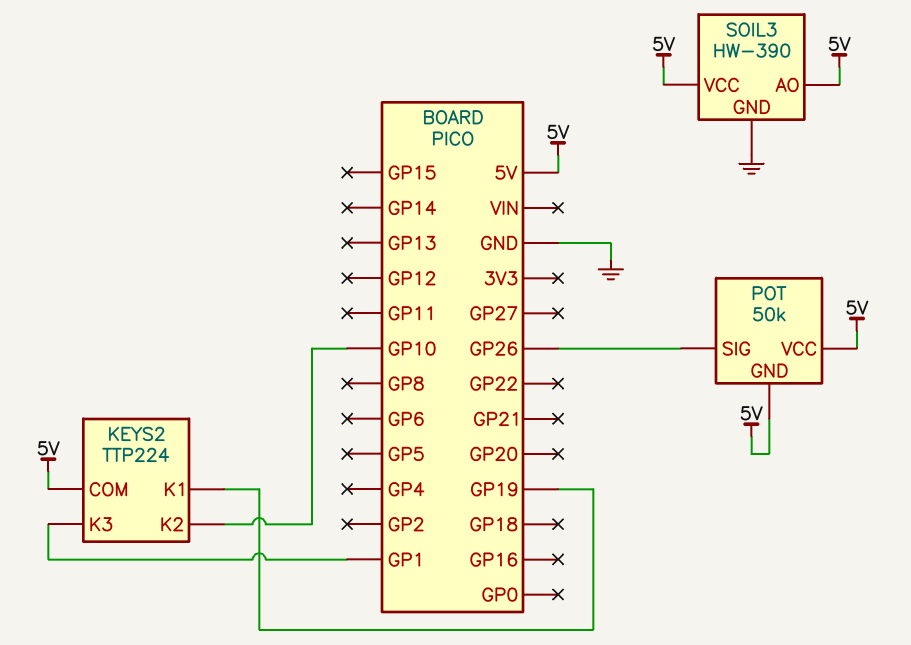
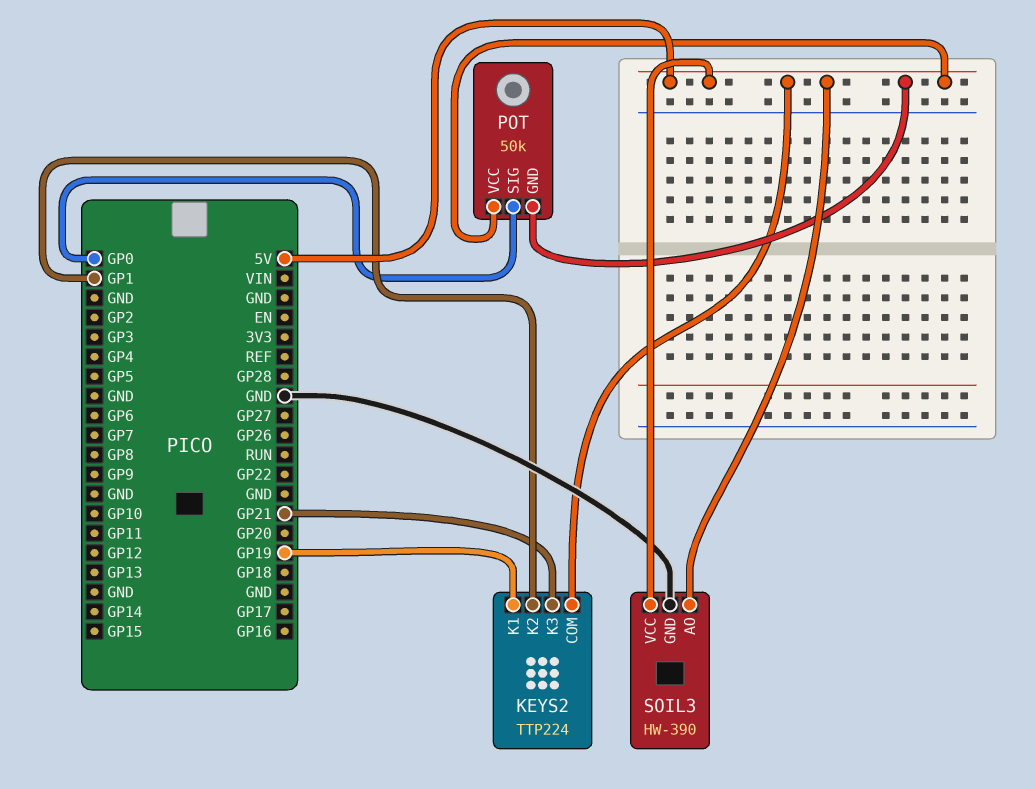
KEYS2 pin K2: GP10 -> GP1
KEYS2 pin K3: GP1 -> GP21
POT pin SIG: GP26 -> GP0

